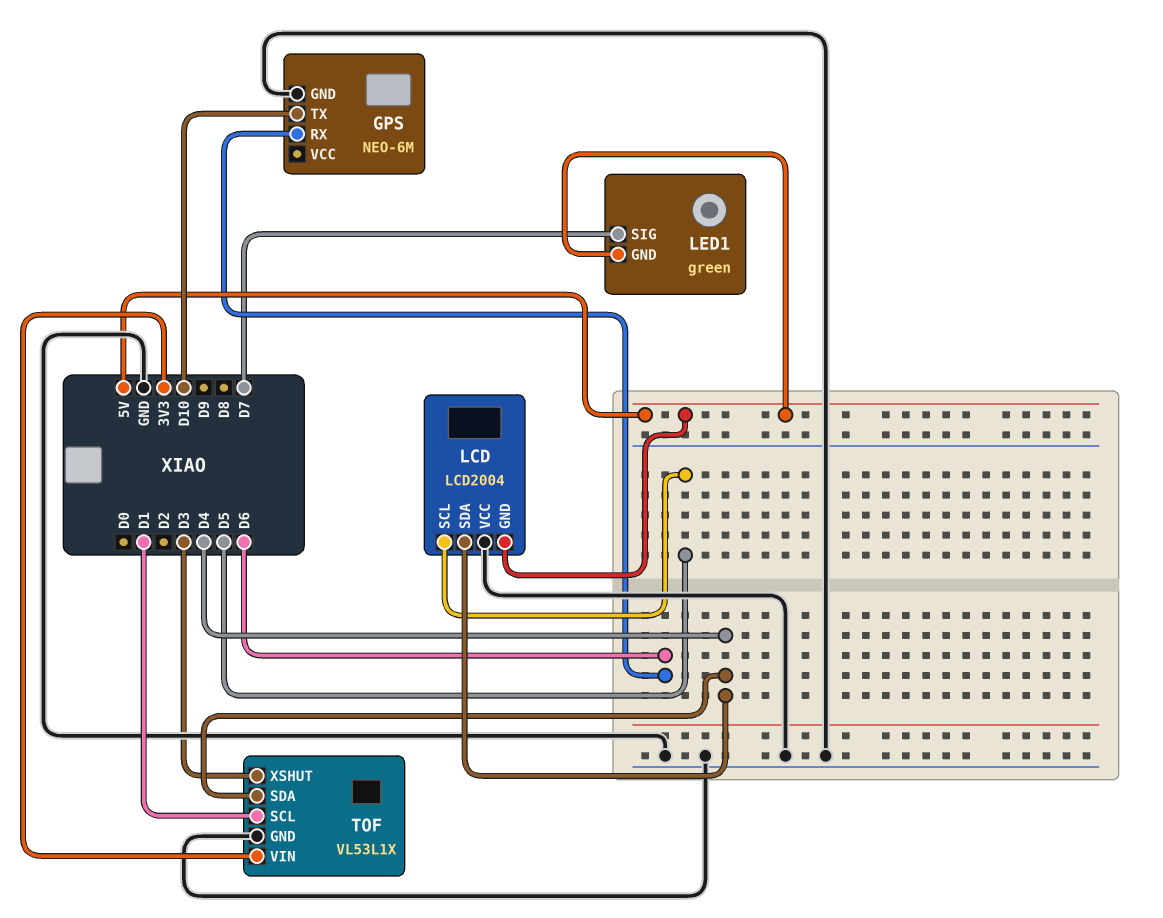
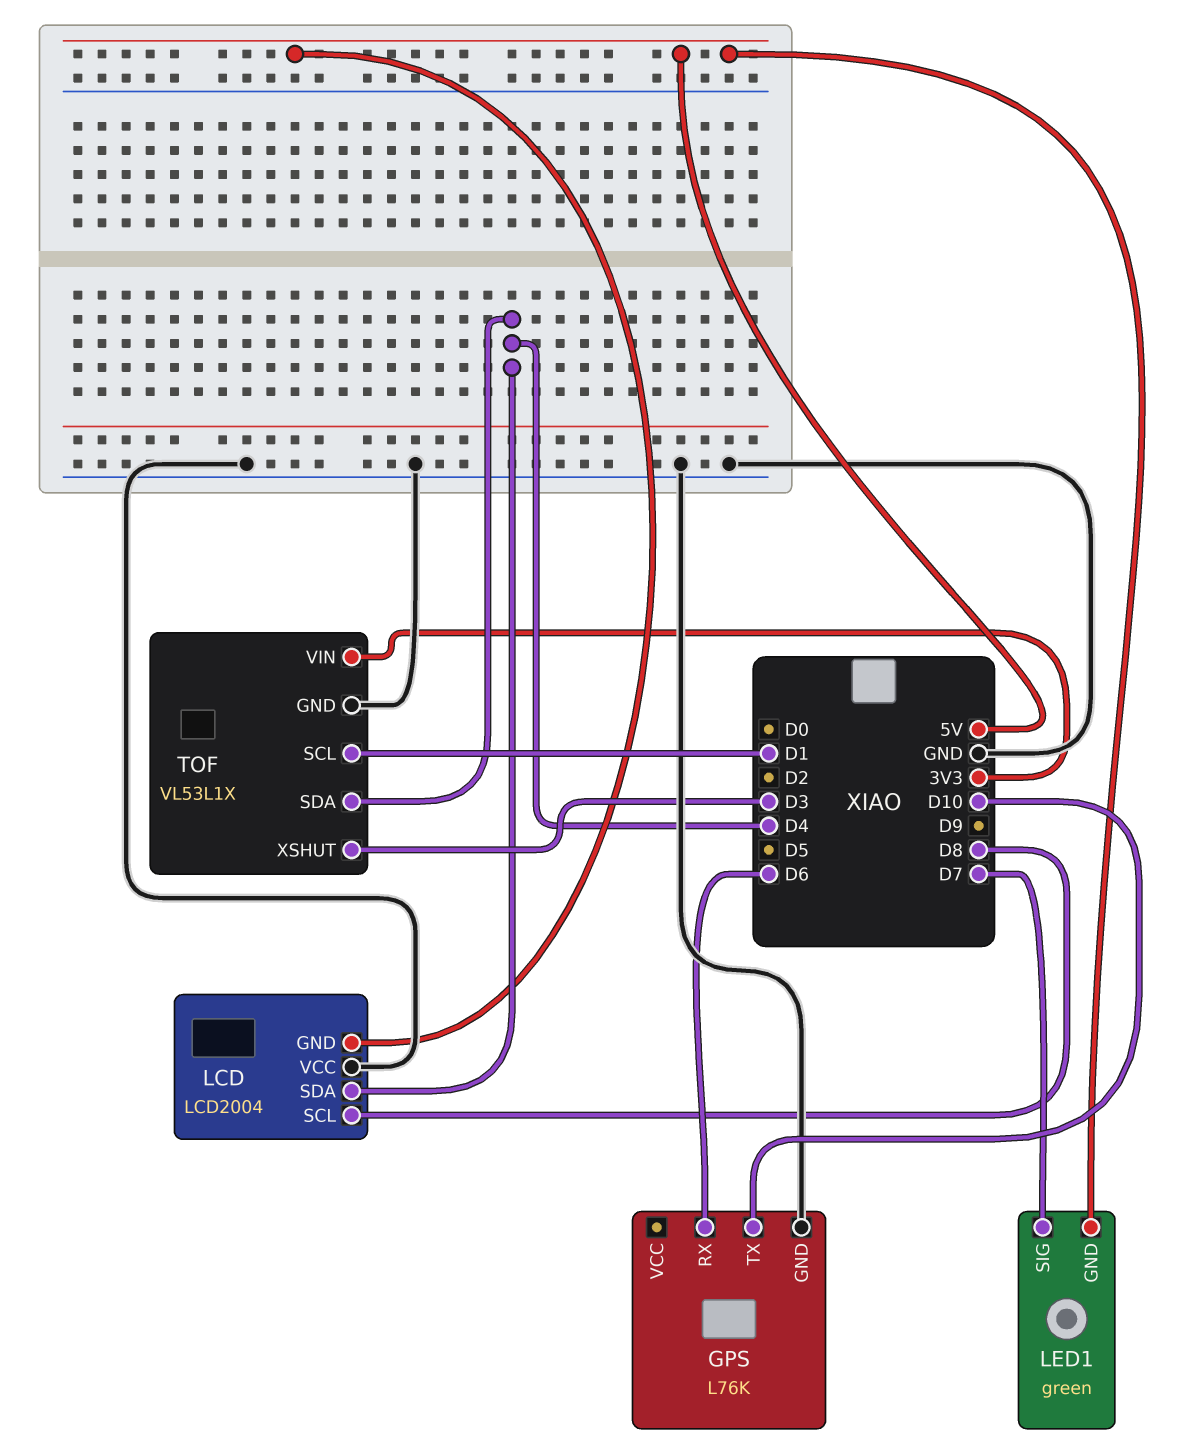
GPS: NEO-6M -> L76K
LCD pin SCL: D5 -> D8

